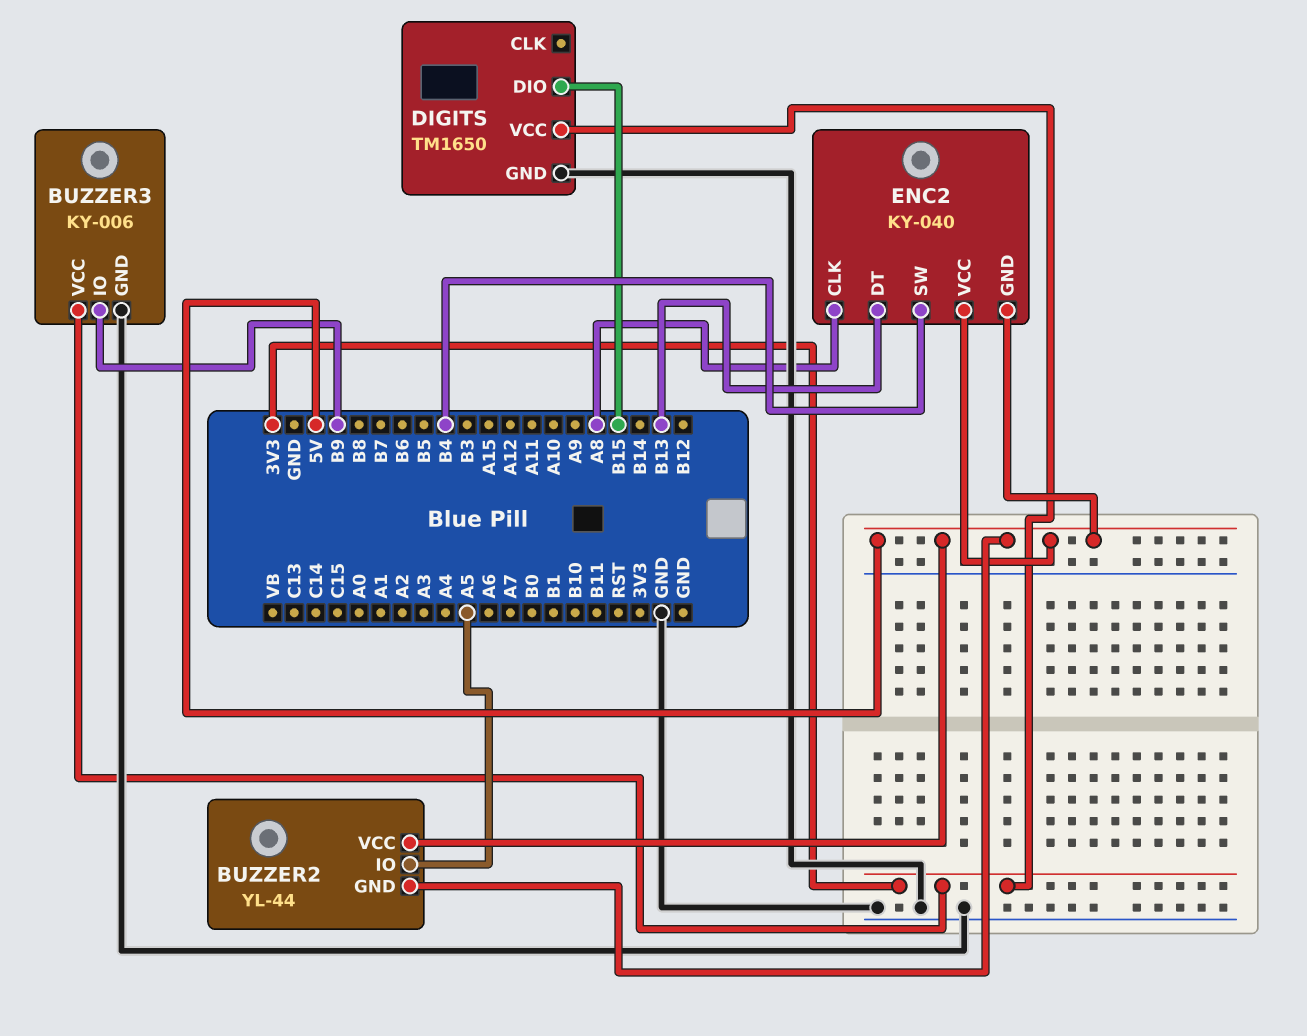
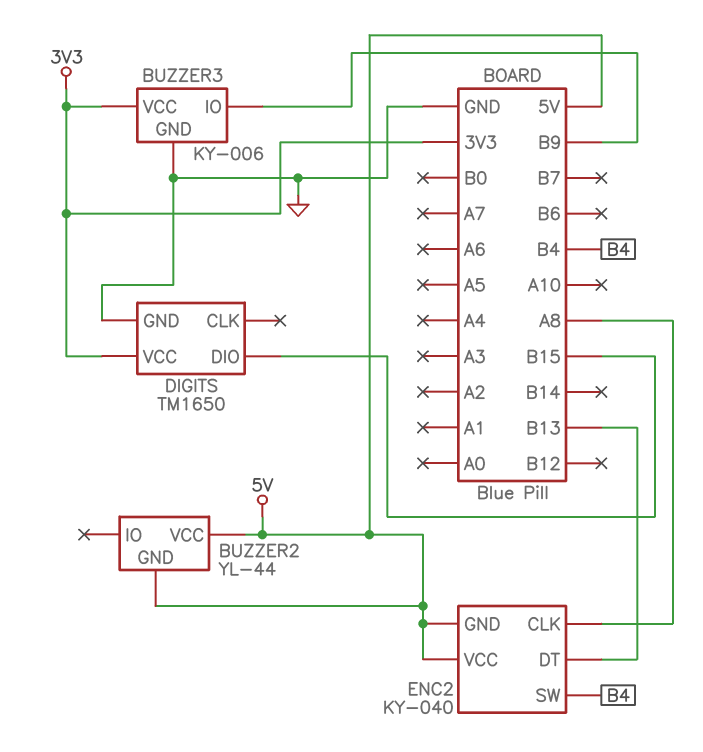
BUZZER2 pin IO: A5 -> none

